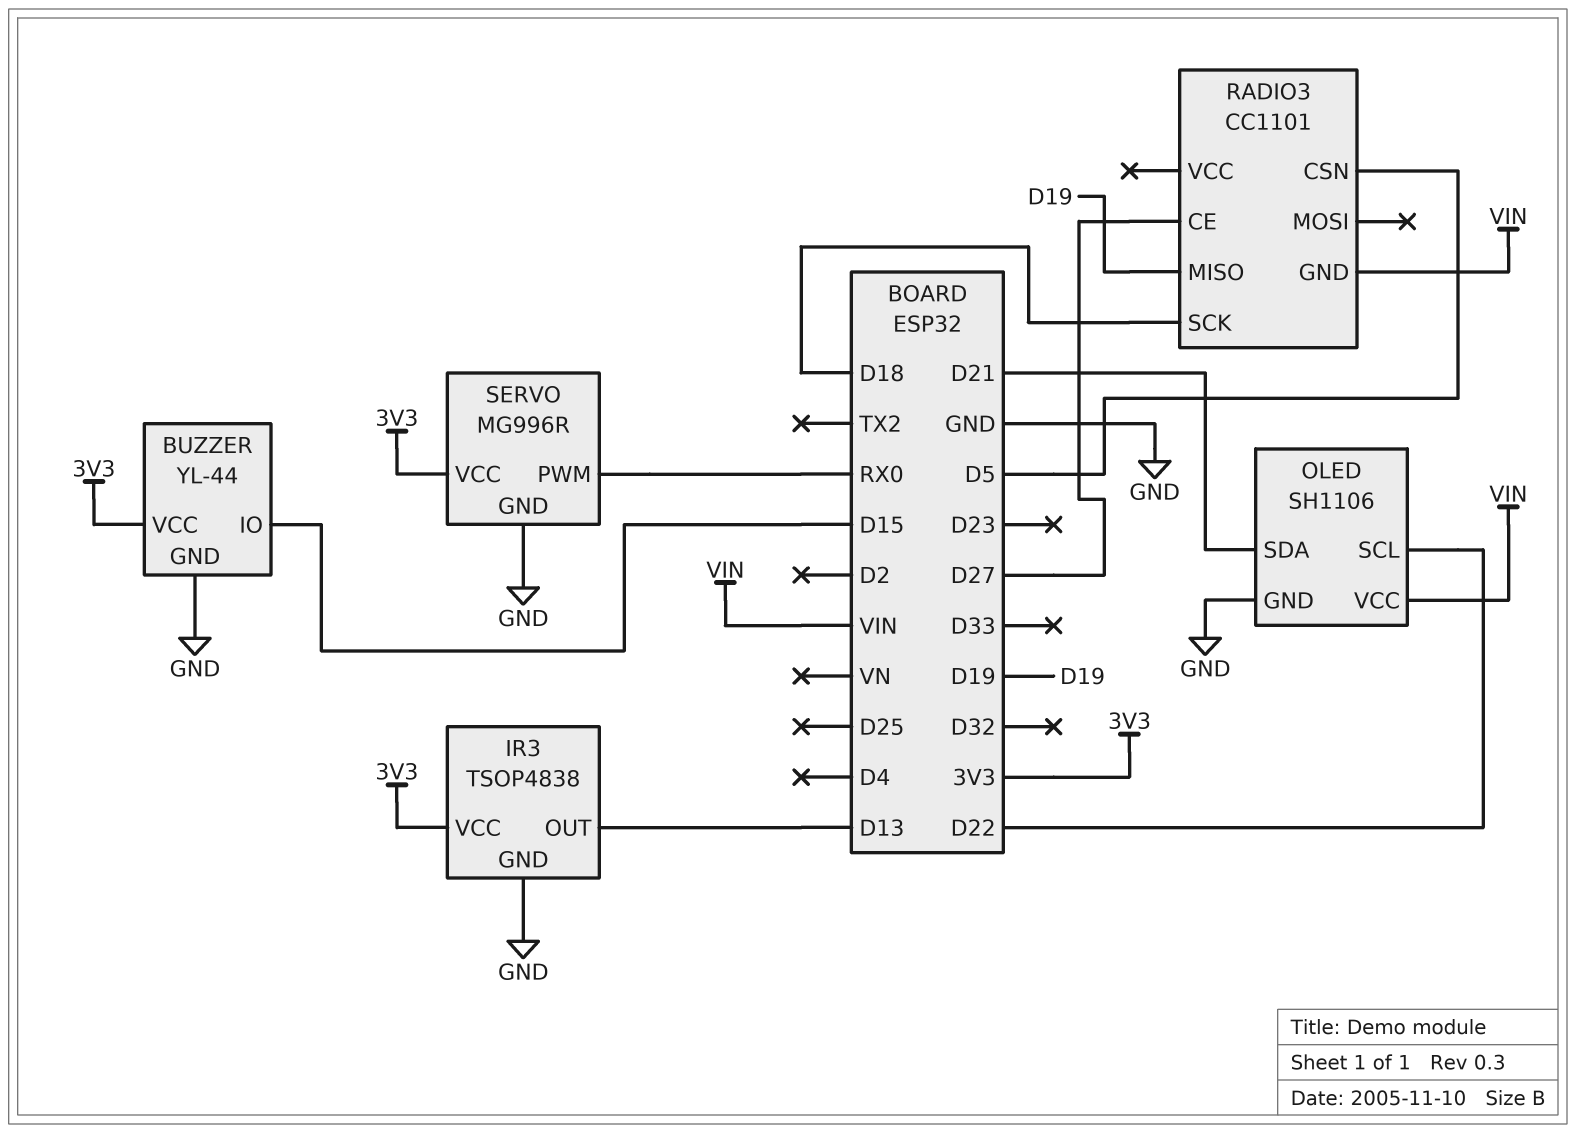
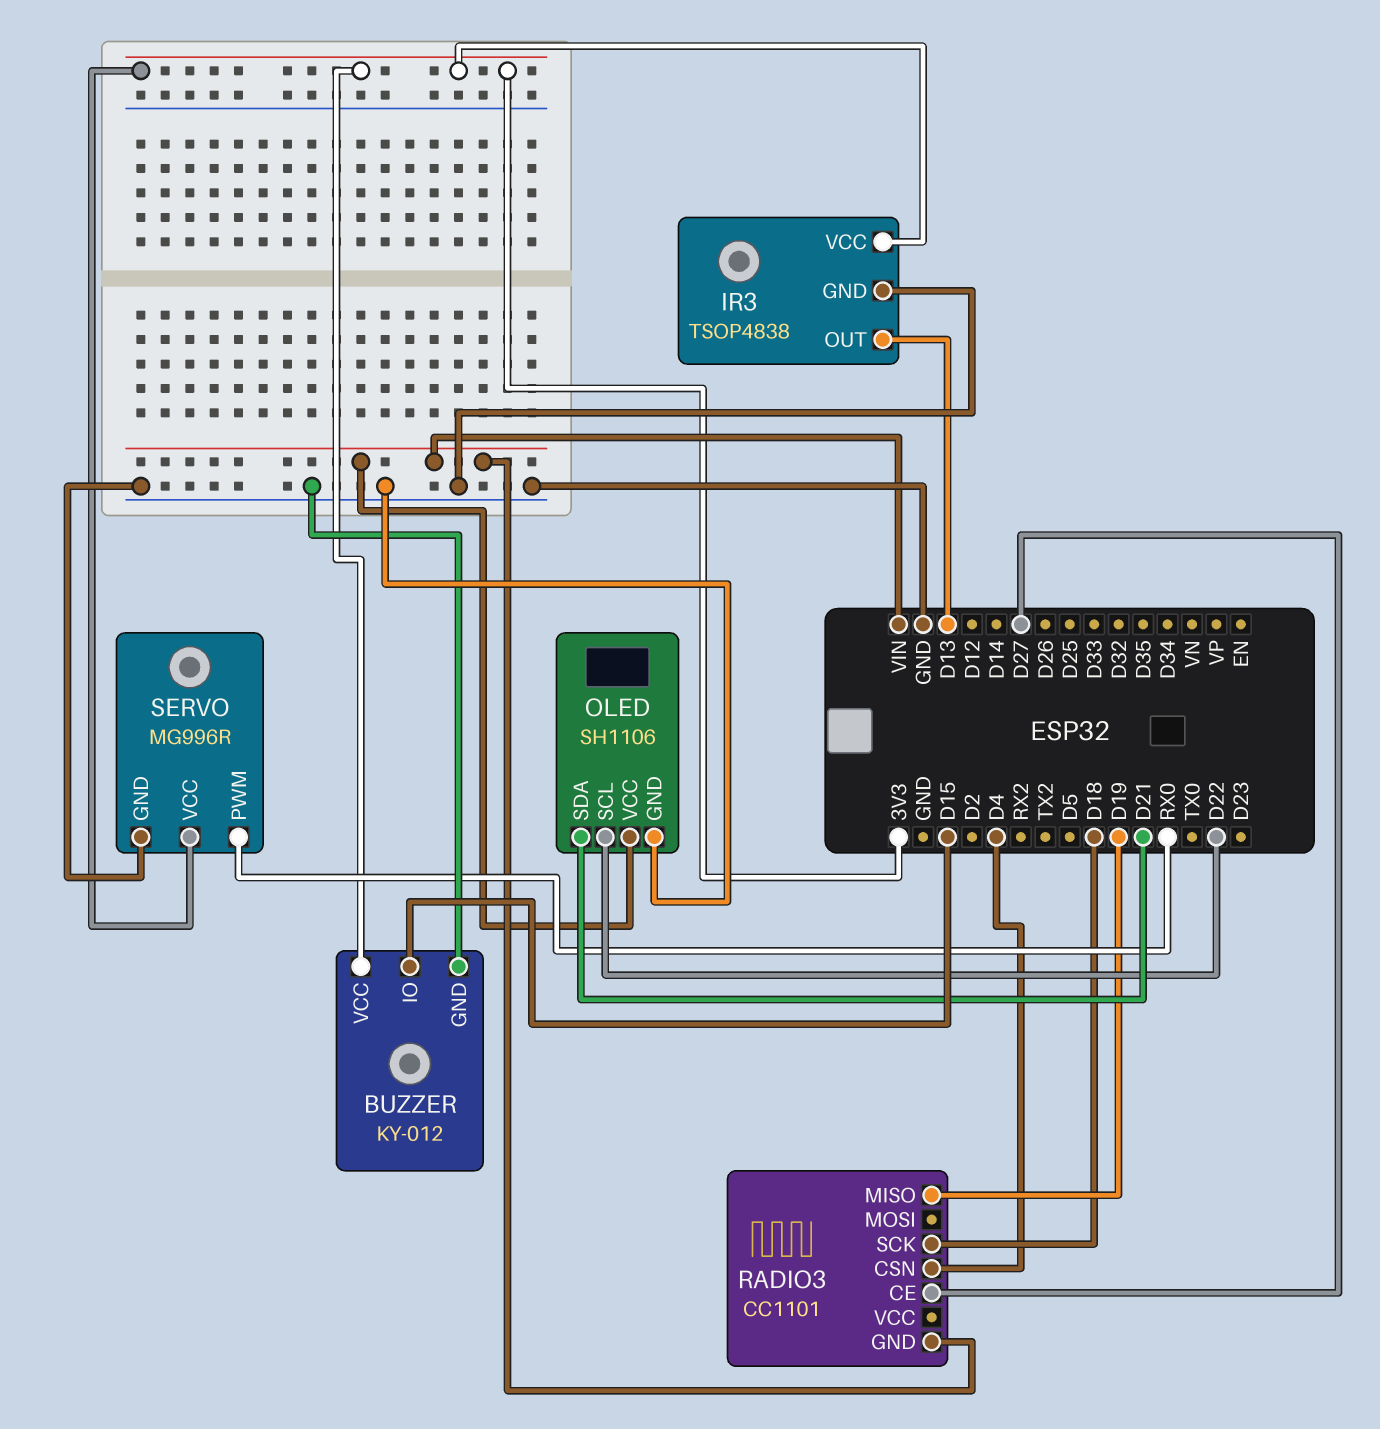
BUZZER: YL-44 -> KY-012
RADIO3 pin CSN: D5 -> D4

